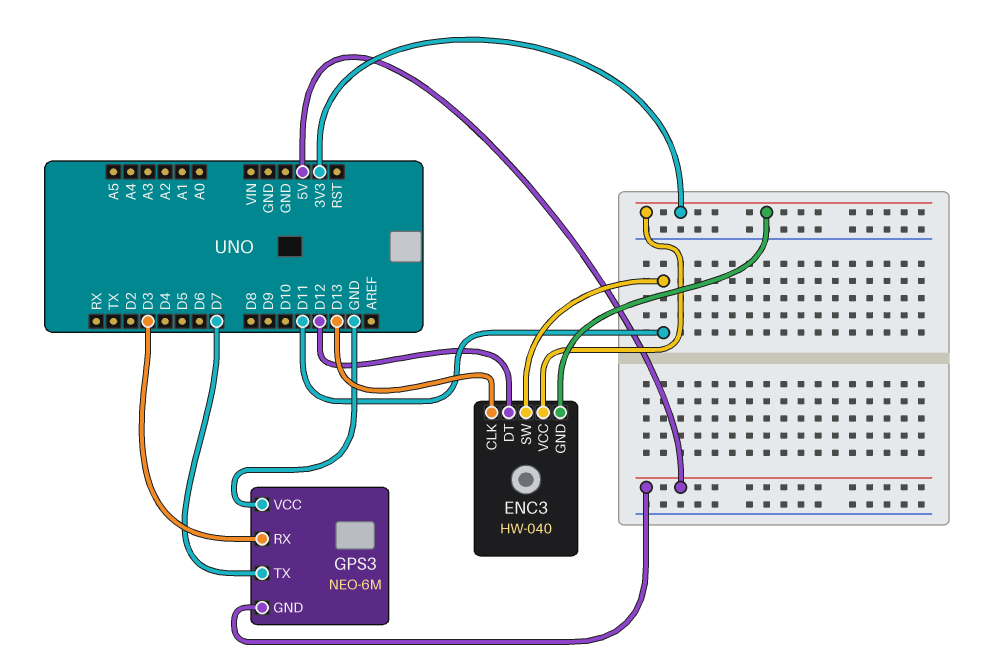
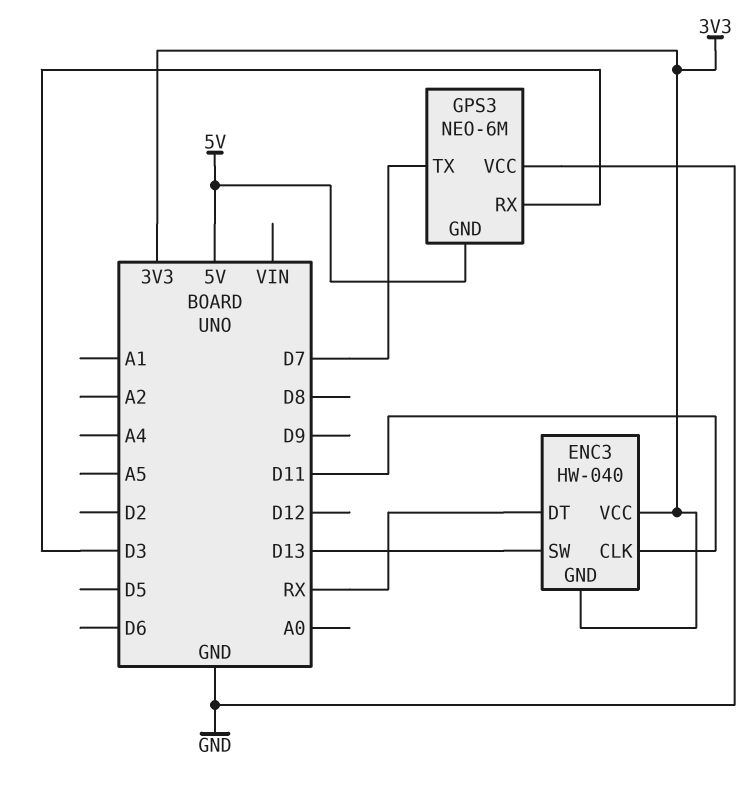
ENC3 pin CLK: D13 -> D11
ENC3 pin DT: D12 -> RX
ENC3 pin SW: D11 -> D13

